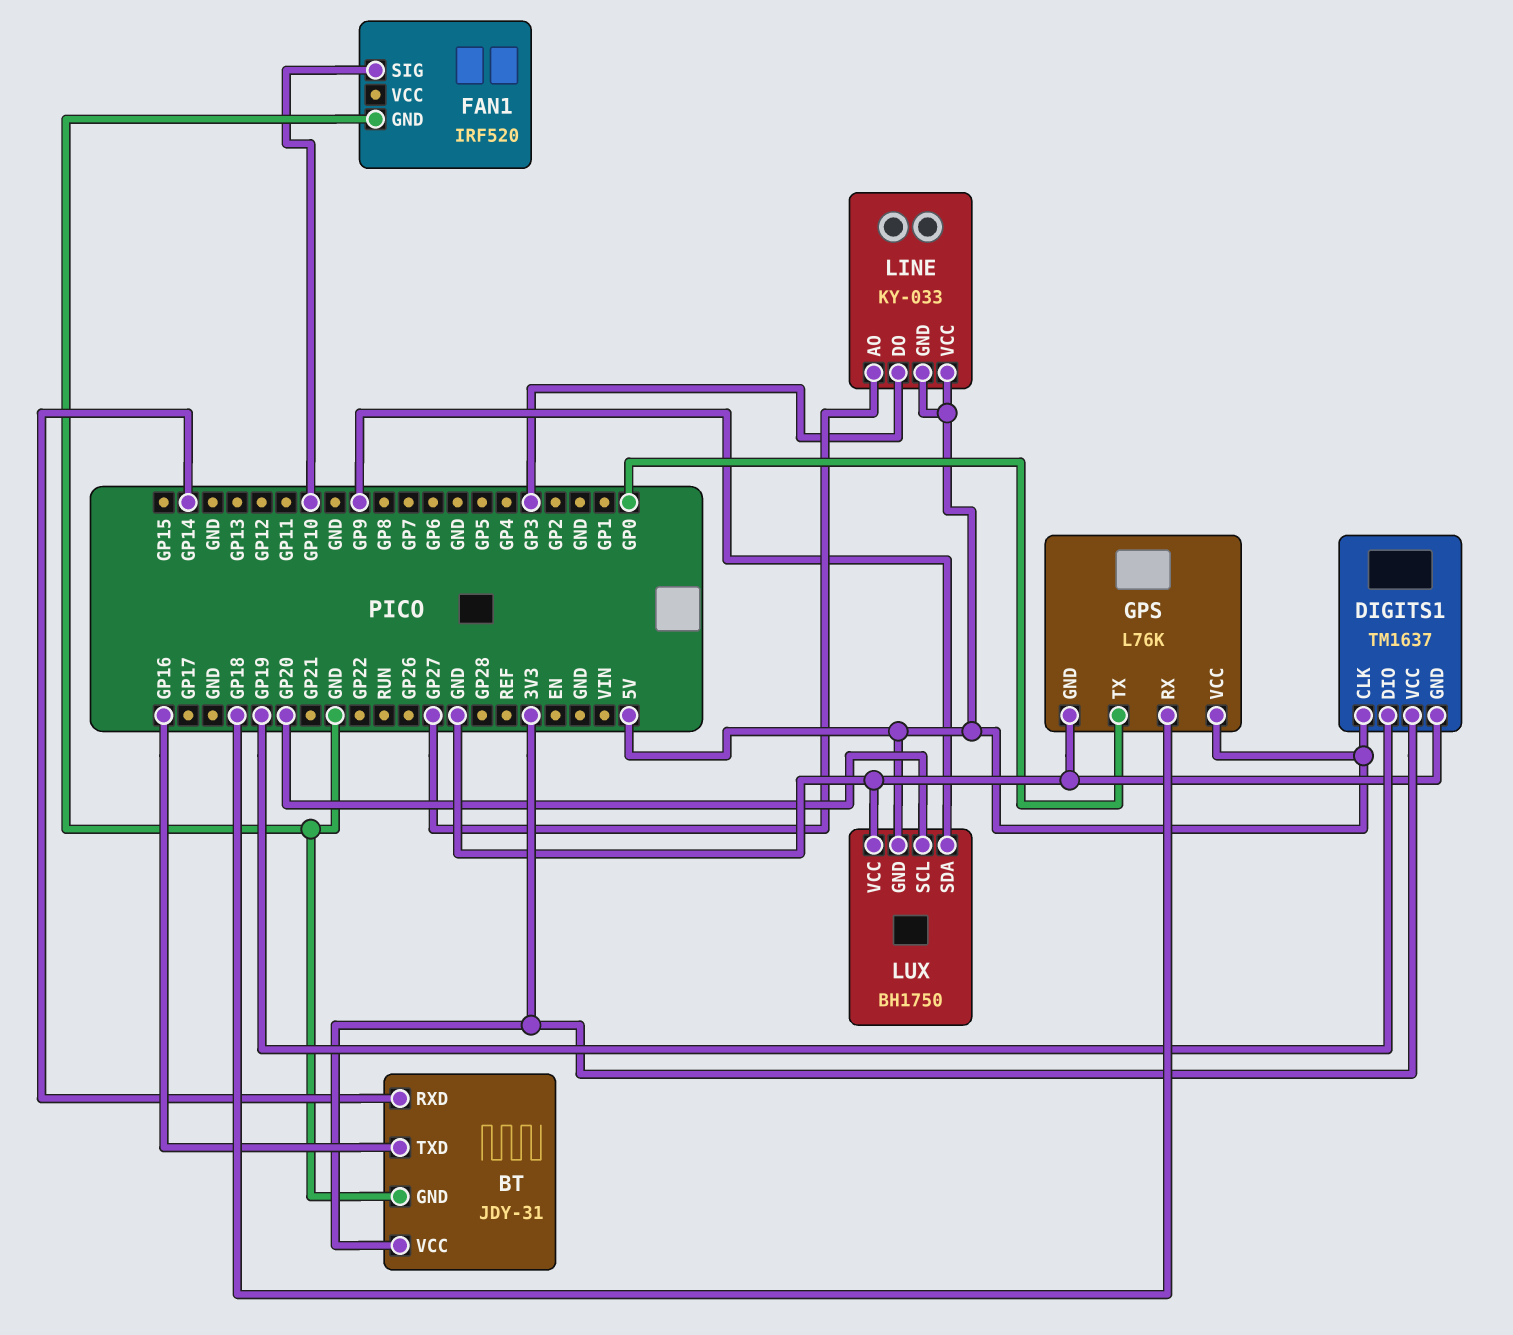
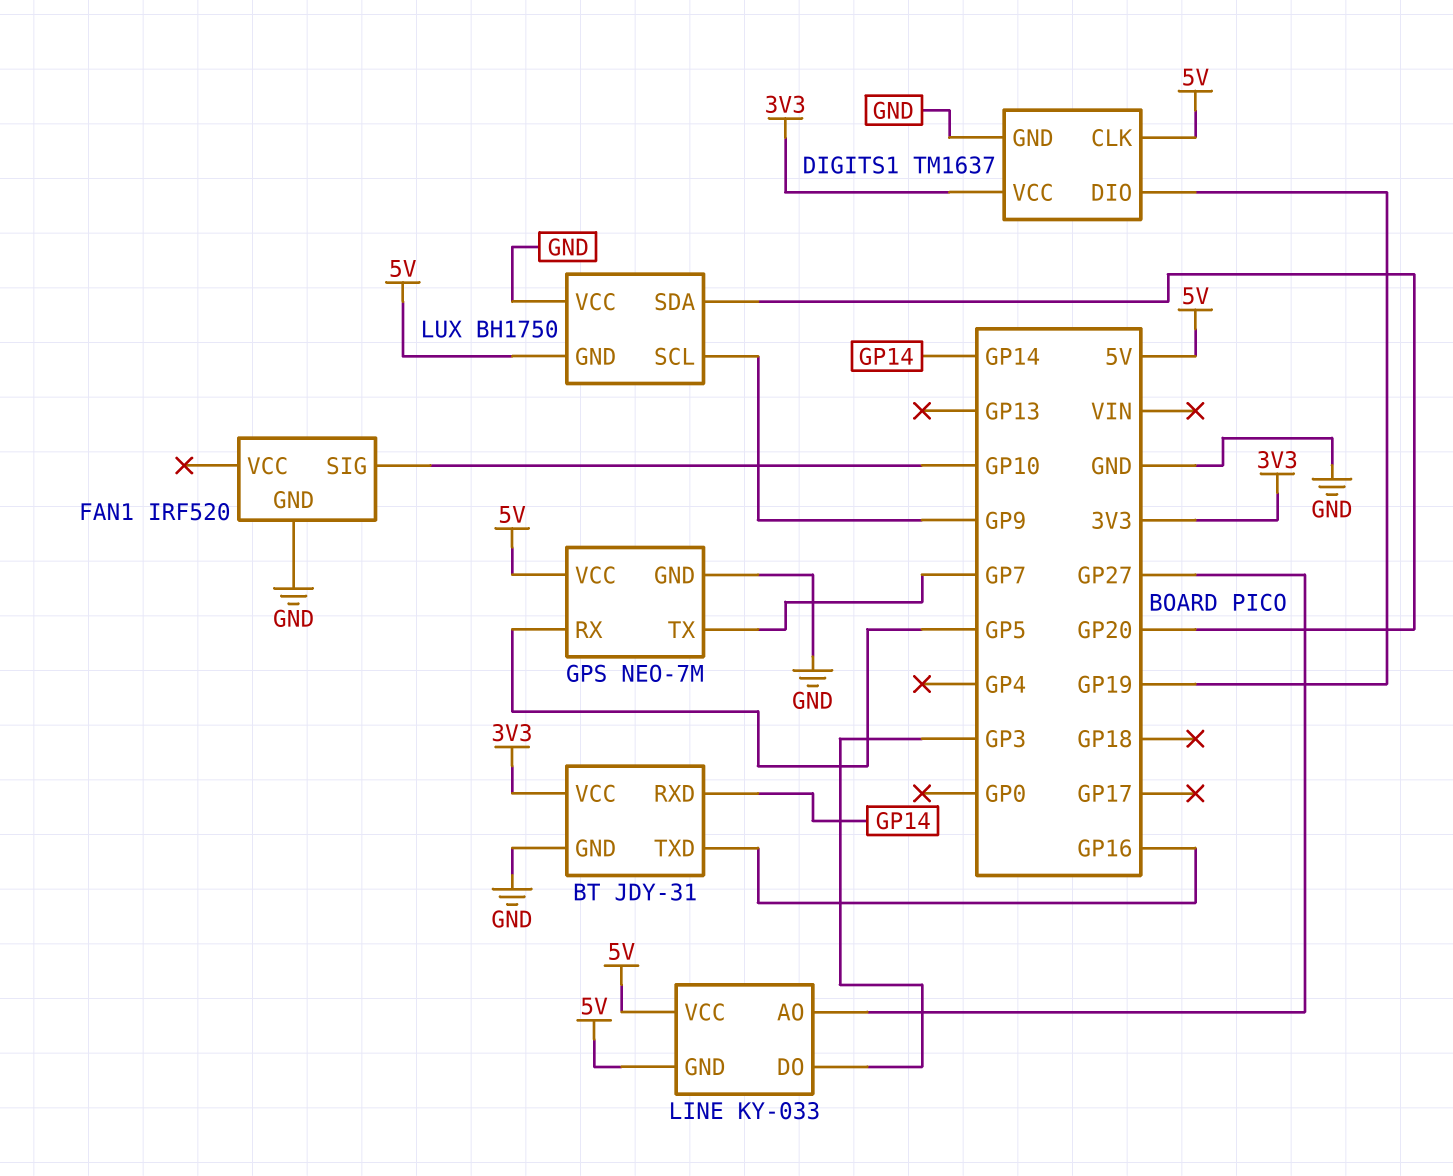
GPS: L76K -> NEO-7M
GPS pin RX: GP18 -> GP5
GPS pin TX: GP0 -> GP7
LUX pin SCL: GP20 -> GP9
LUX pin SDA: GP9 -> GP20

